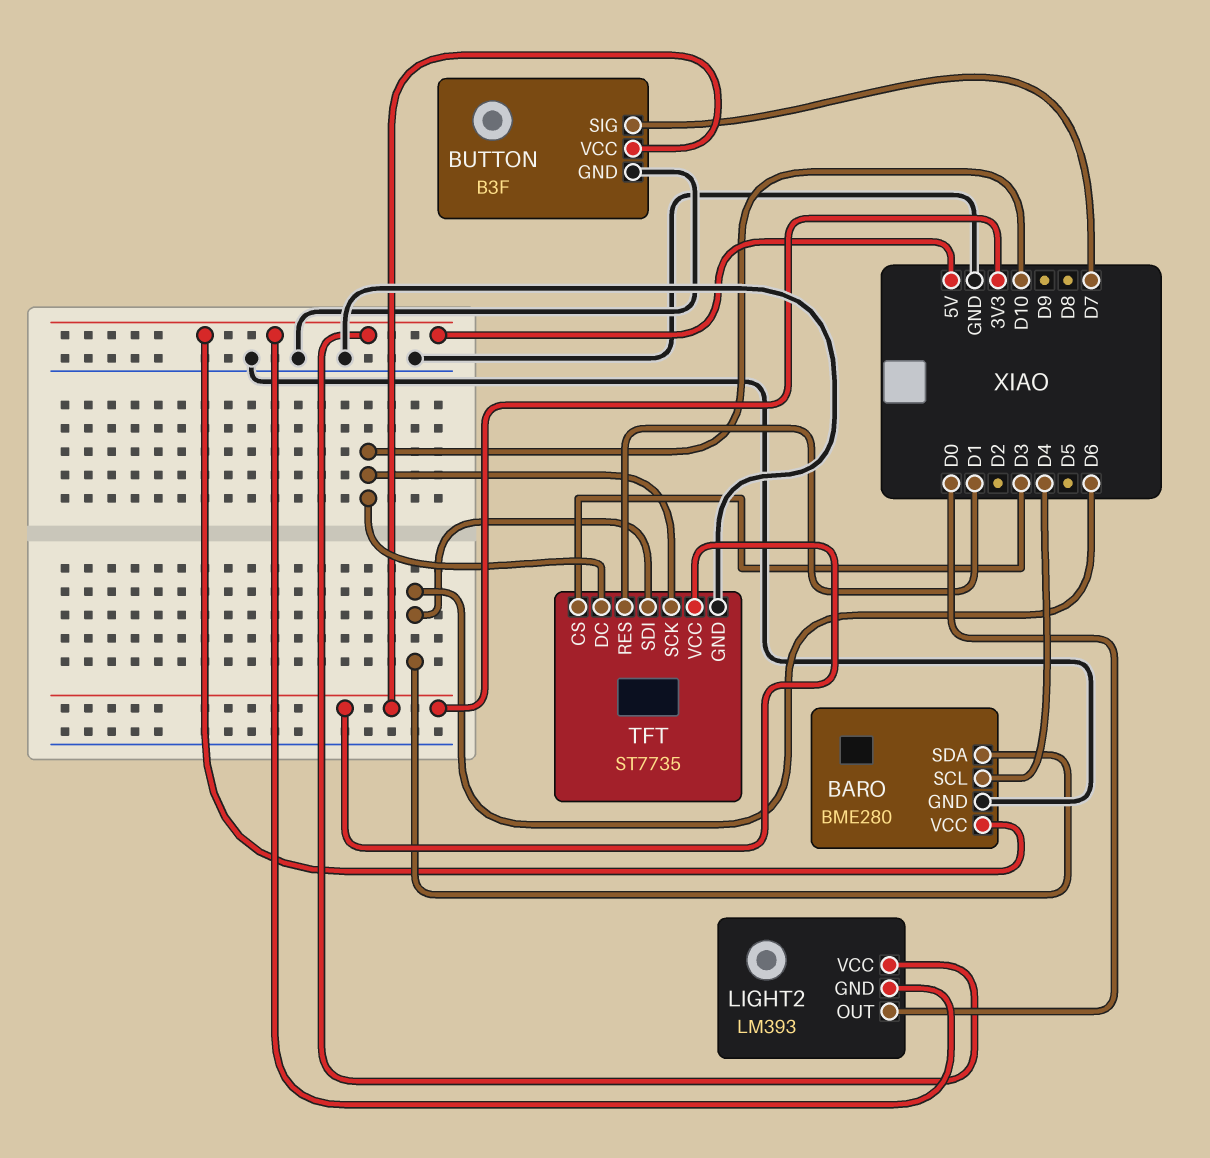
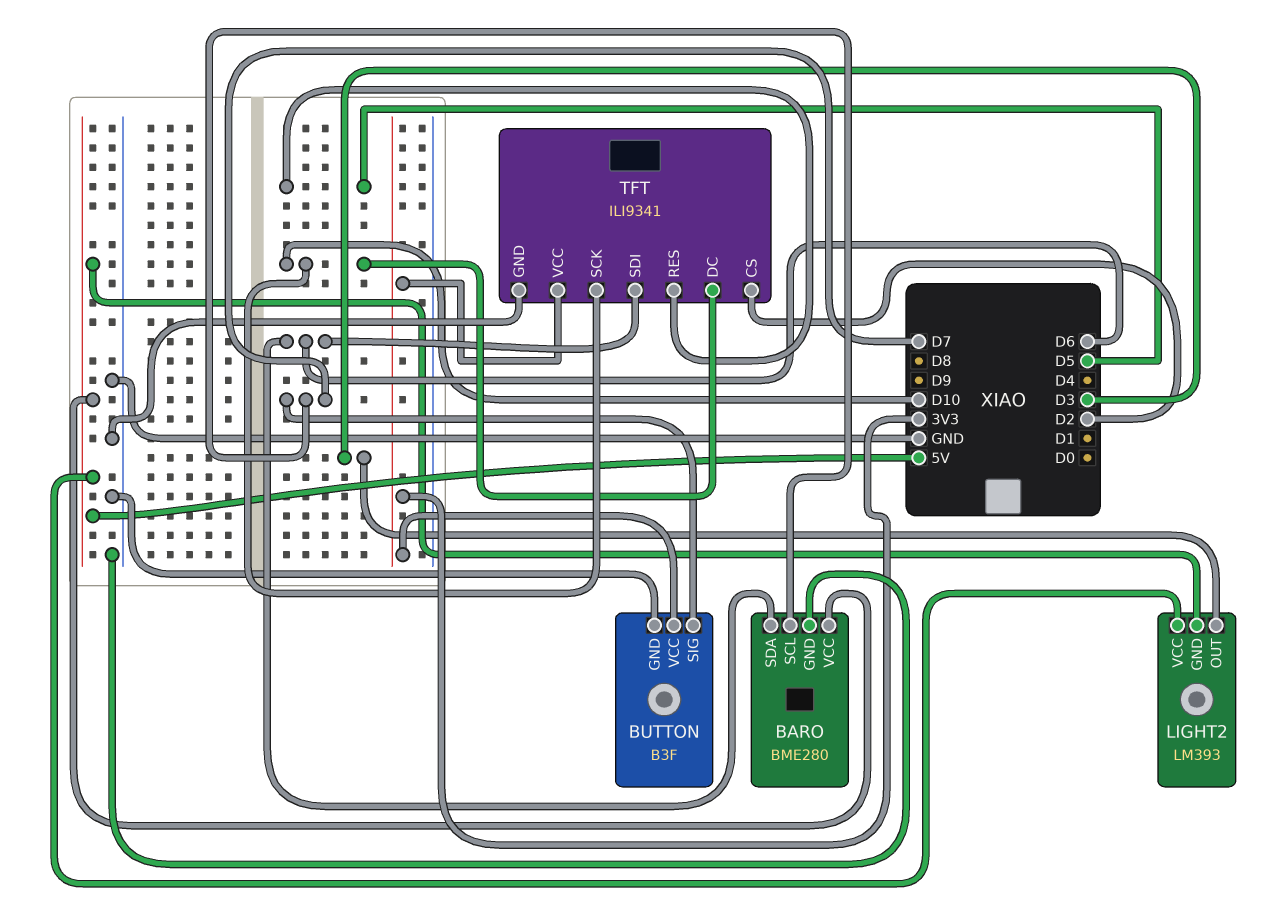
BARO pin SCL: D4 -> D7
LIGHT2 pin OUT: D0 -> D3
TFT: ST7735 -> ILI9341
TFT pin CS: D3 -> D2
TFT pin RES: D1 -> D5

